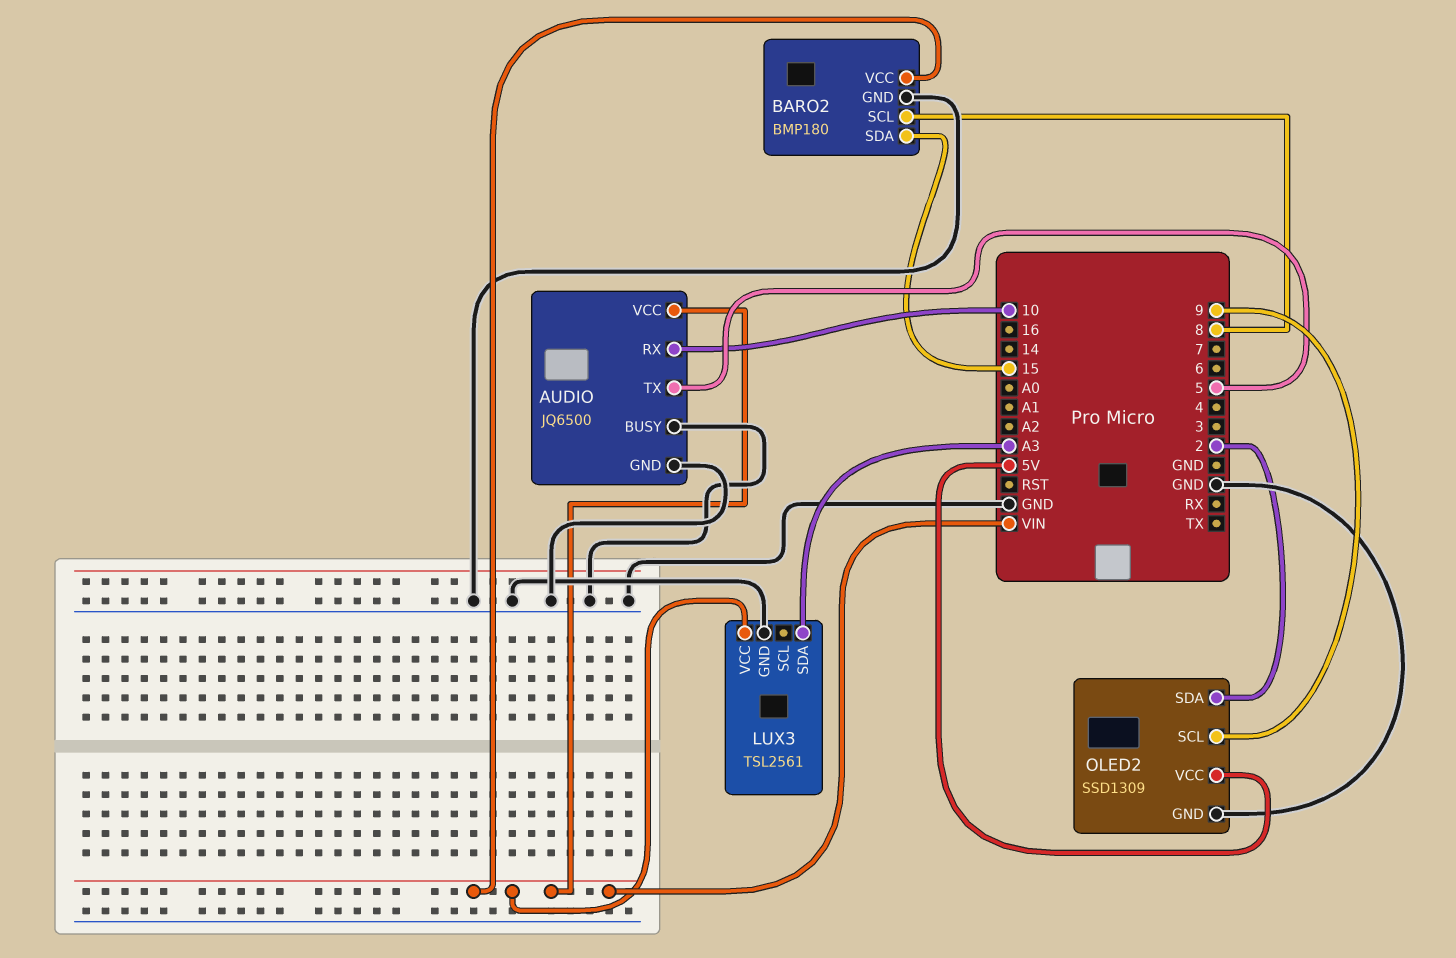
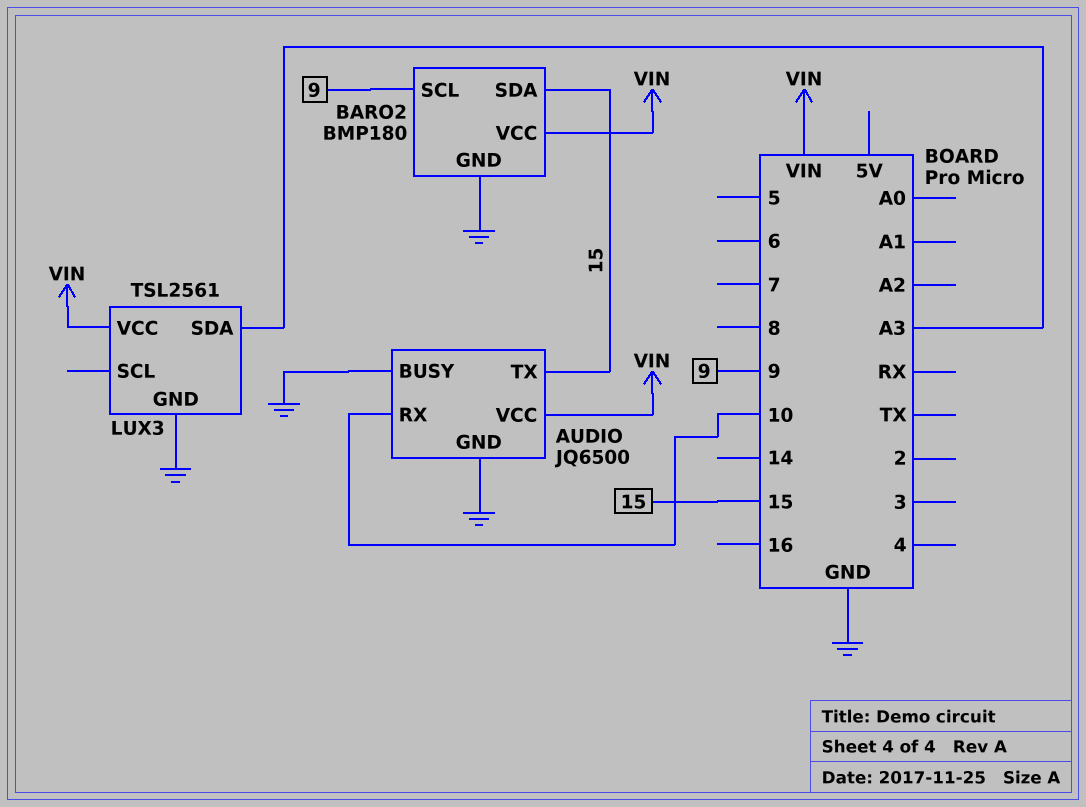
AUDIO pin TX: 5 -> 15
BARO2 pin SCL: 8 -> 9
OLED2: SSD1309 -> none
OLED2 pin GND: GND -> none
OLED2 pin SCL: 9 -> none
OLED2 pin SDA: 2 -> none
OLED2 pin VCC: 5V -> none

